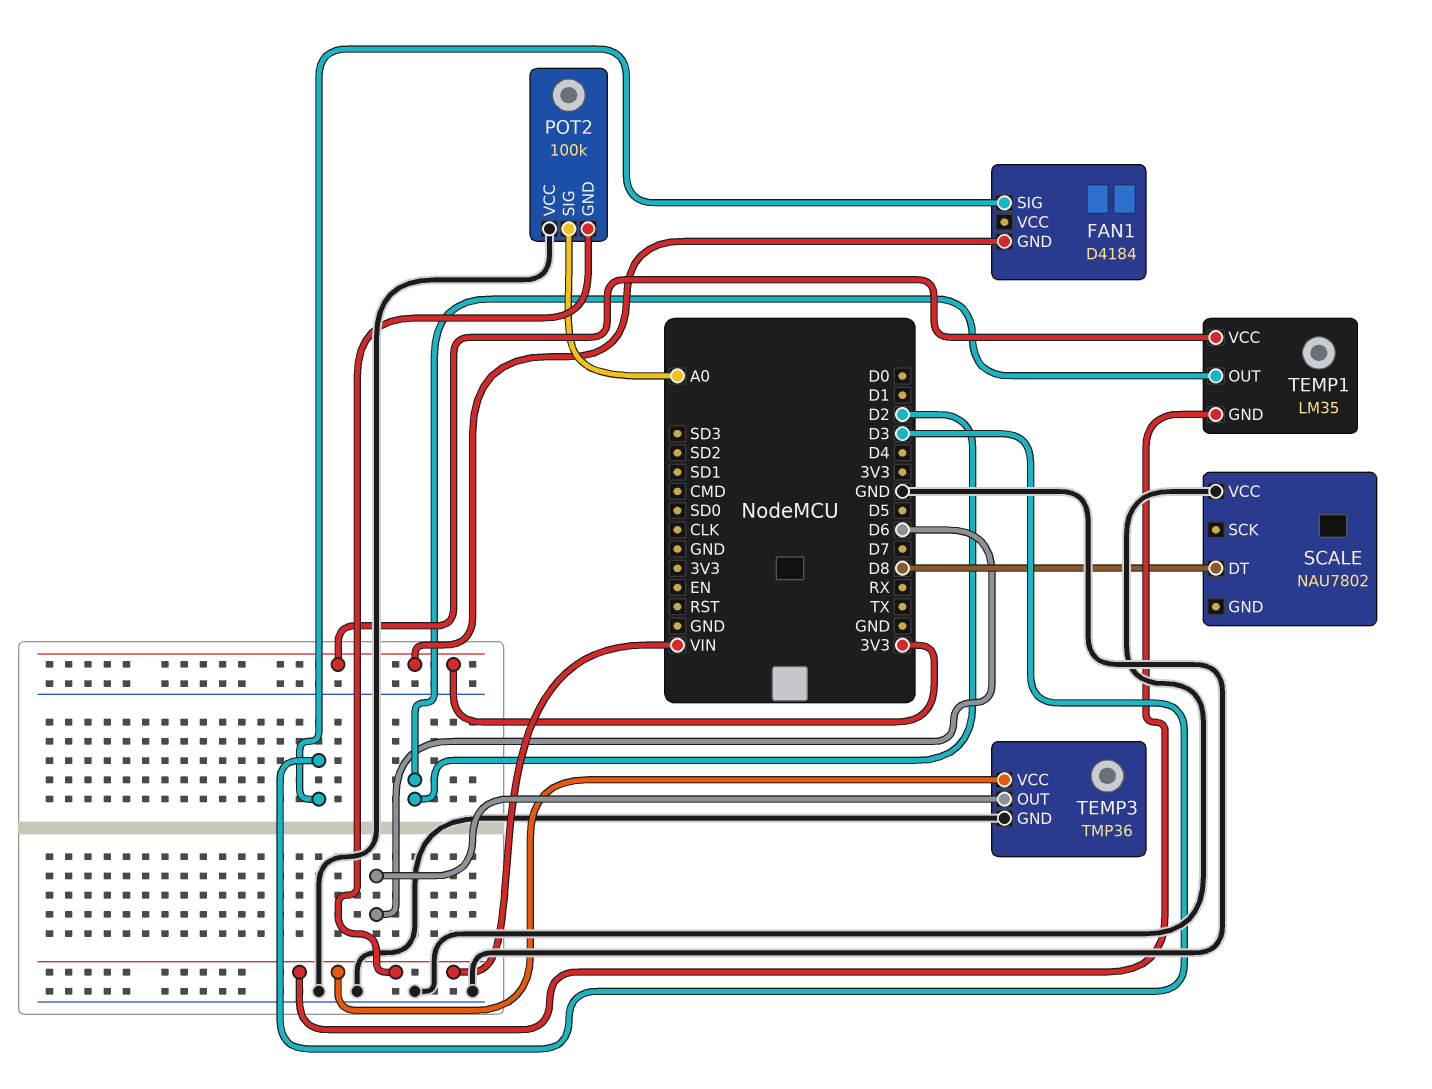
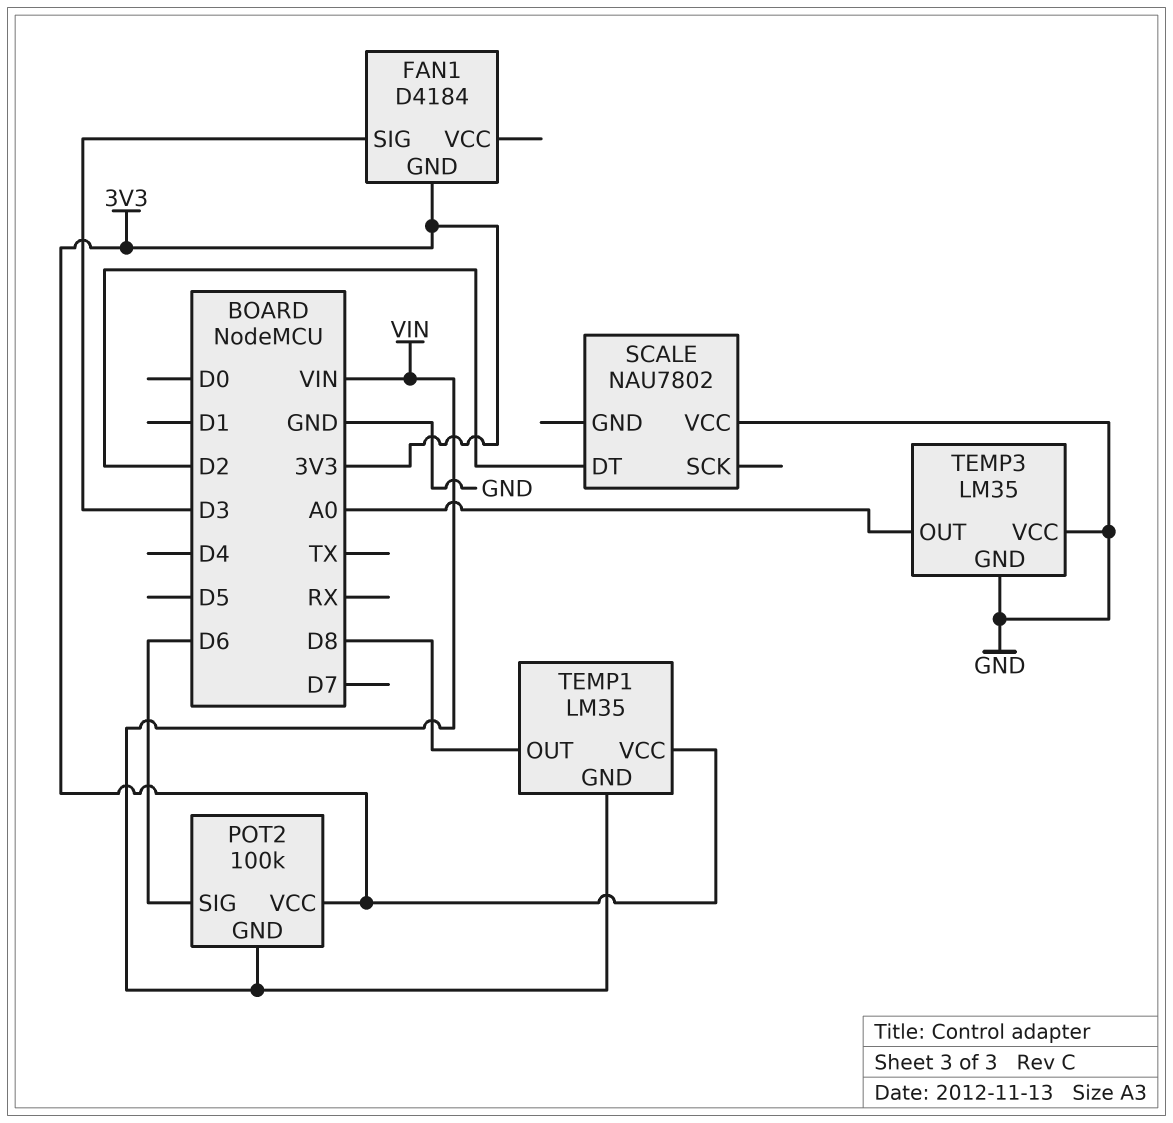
POT2 pin SIG: A0 -> D6
POT2 pin VCC: GND -> 3V3
SCALE pin DT: D8 -> D2
TEMP1 pin OUT: D2 -> D8
TEMP3: TMP36 -> LM35
TEMP3 pin OUT: D6 -> A0
TEMP3 pin VCC: VIN -> GND

